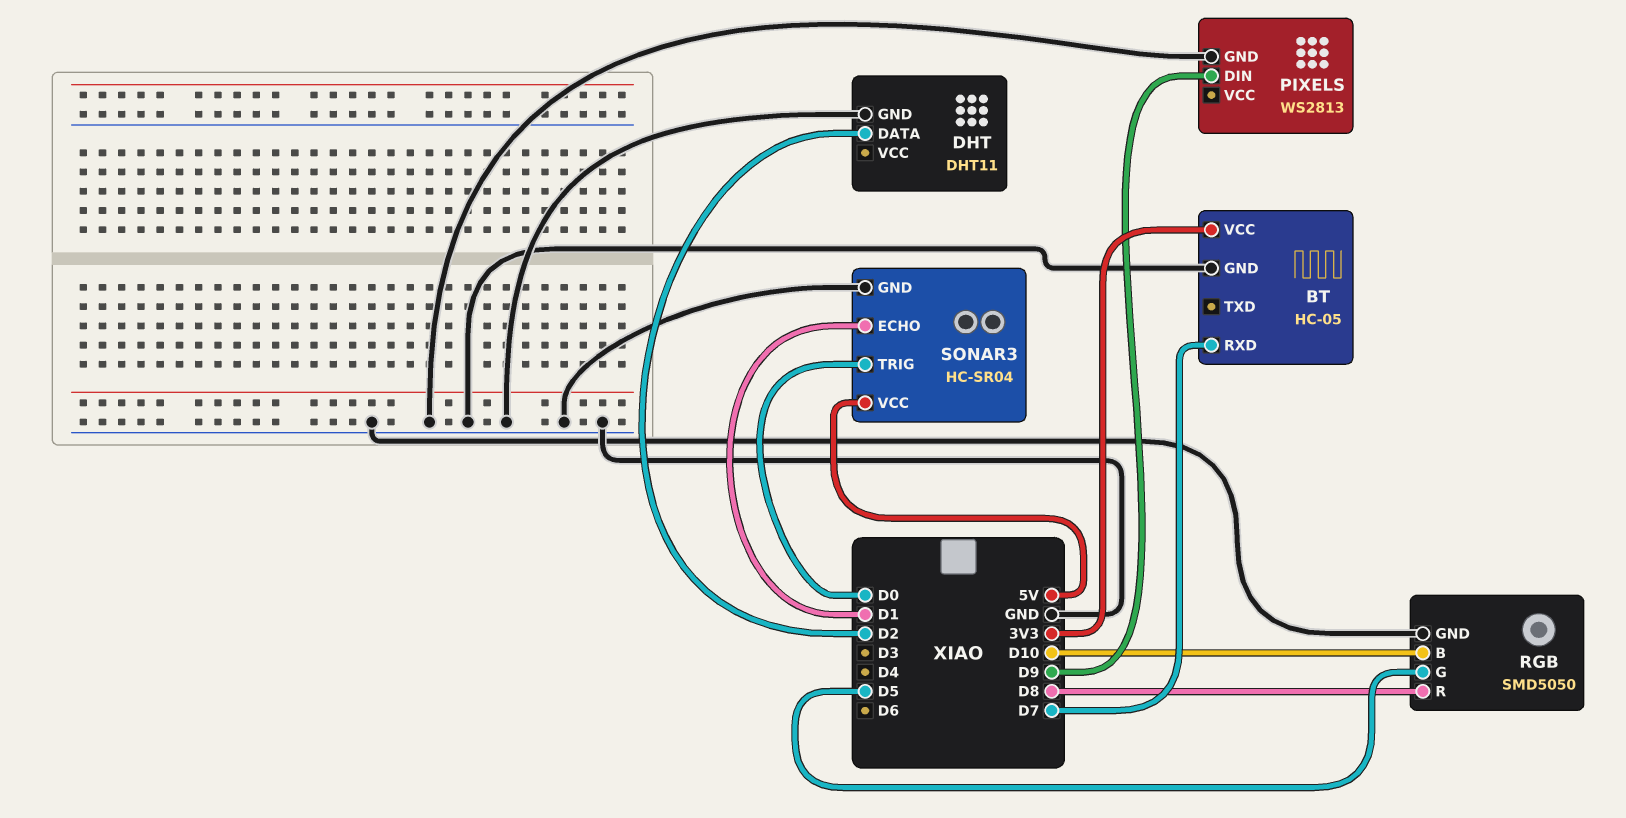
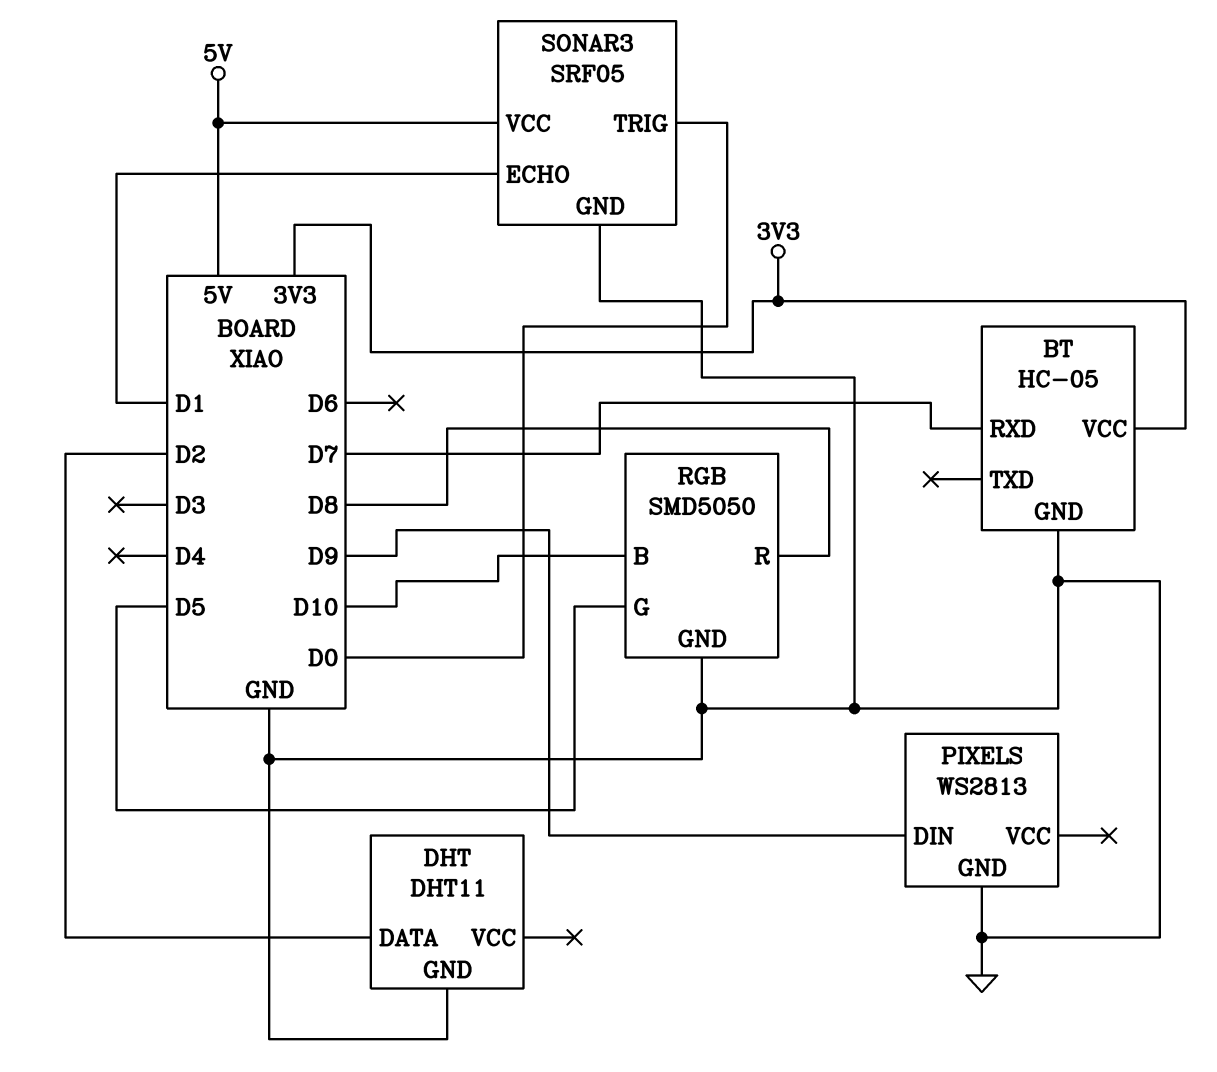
SONAR3: HC-SR04 -> SRF05

